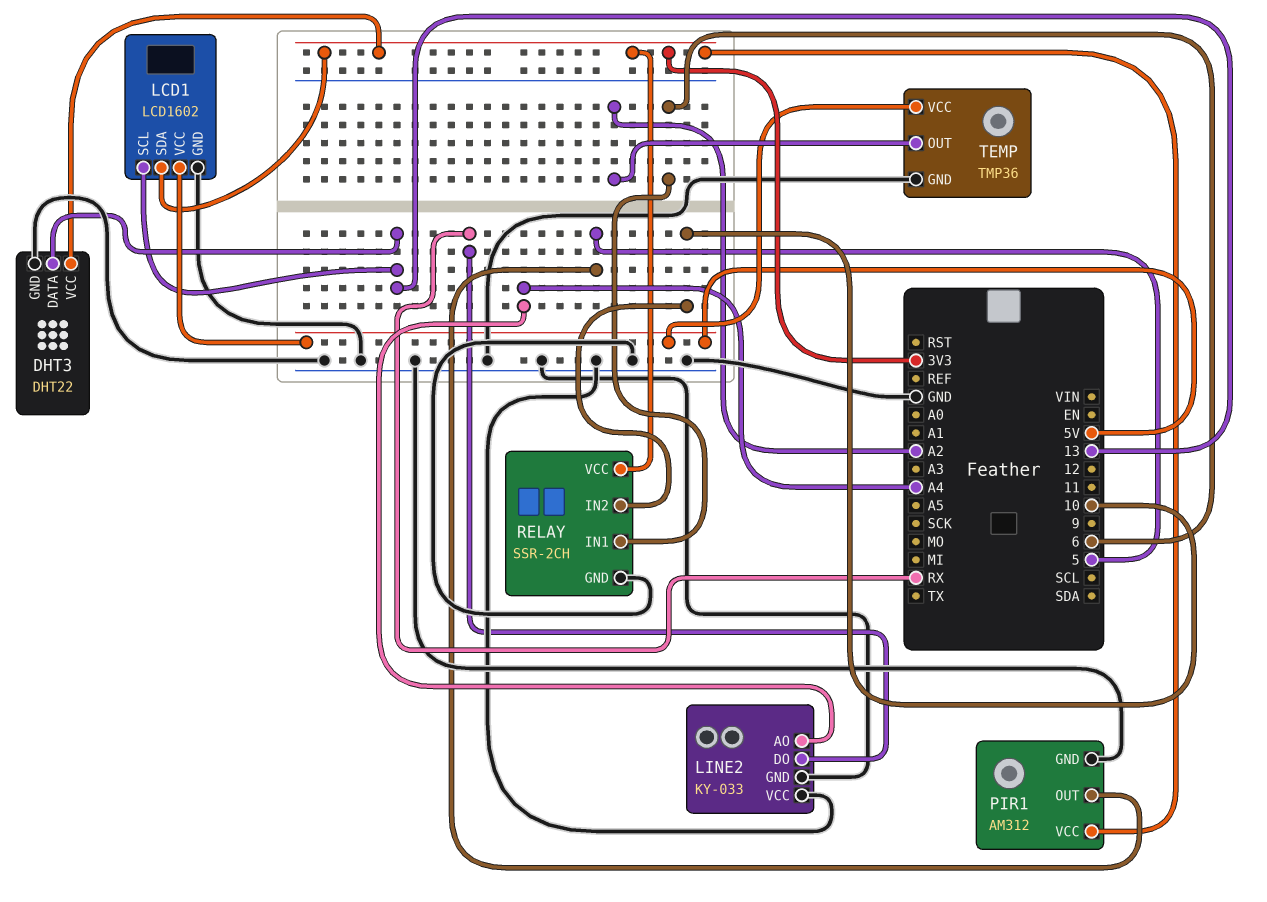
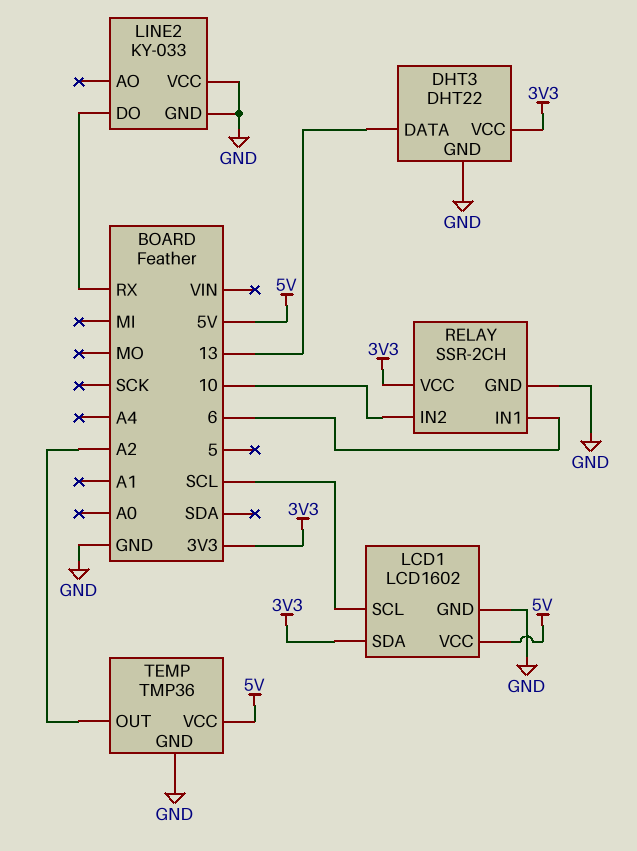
LCD1 pin SCL: 13 -> SCL
LINE2 pin AO: A4 -> none
PIR1: AM312 -> none
PIR1 pin GND: GND -> none
PIR1 pin OUT: 5 -> none
PIR1 pin VCC: 3V3 -> none

